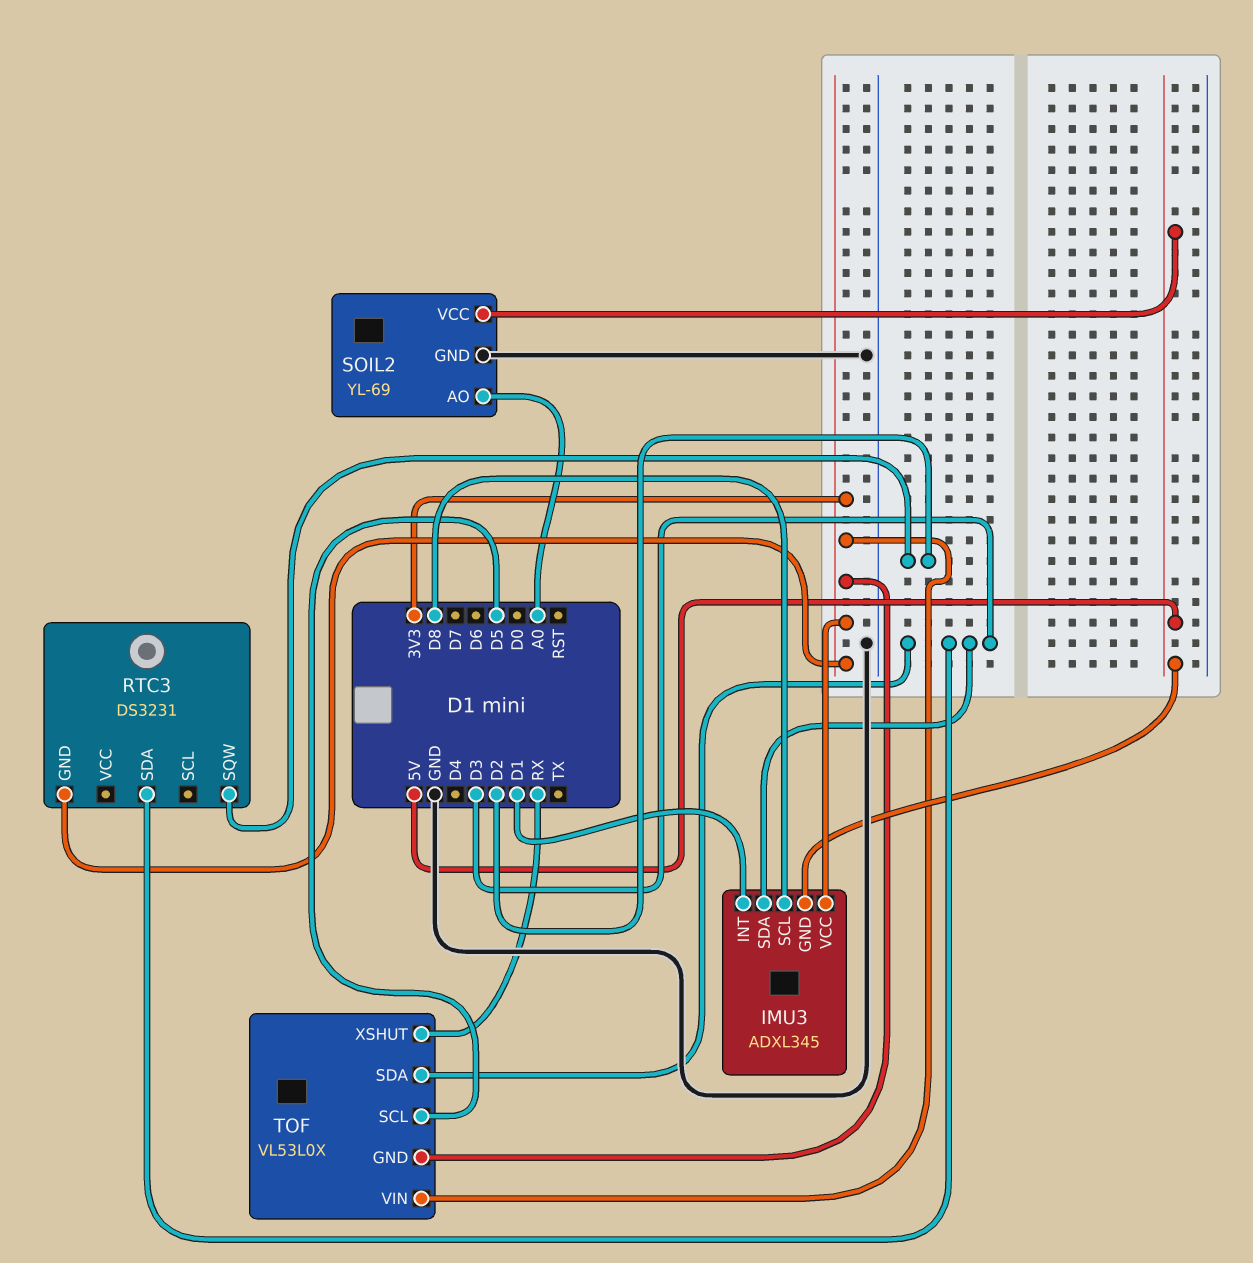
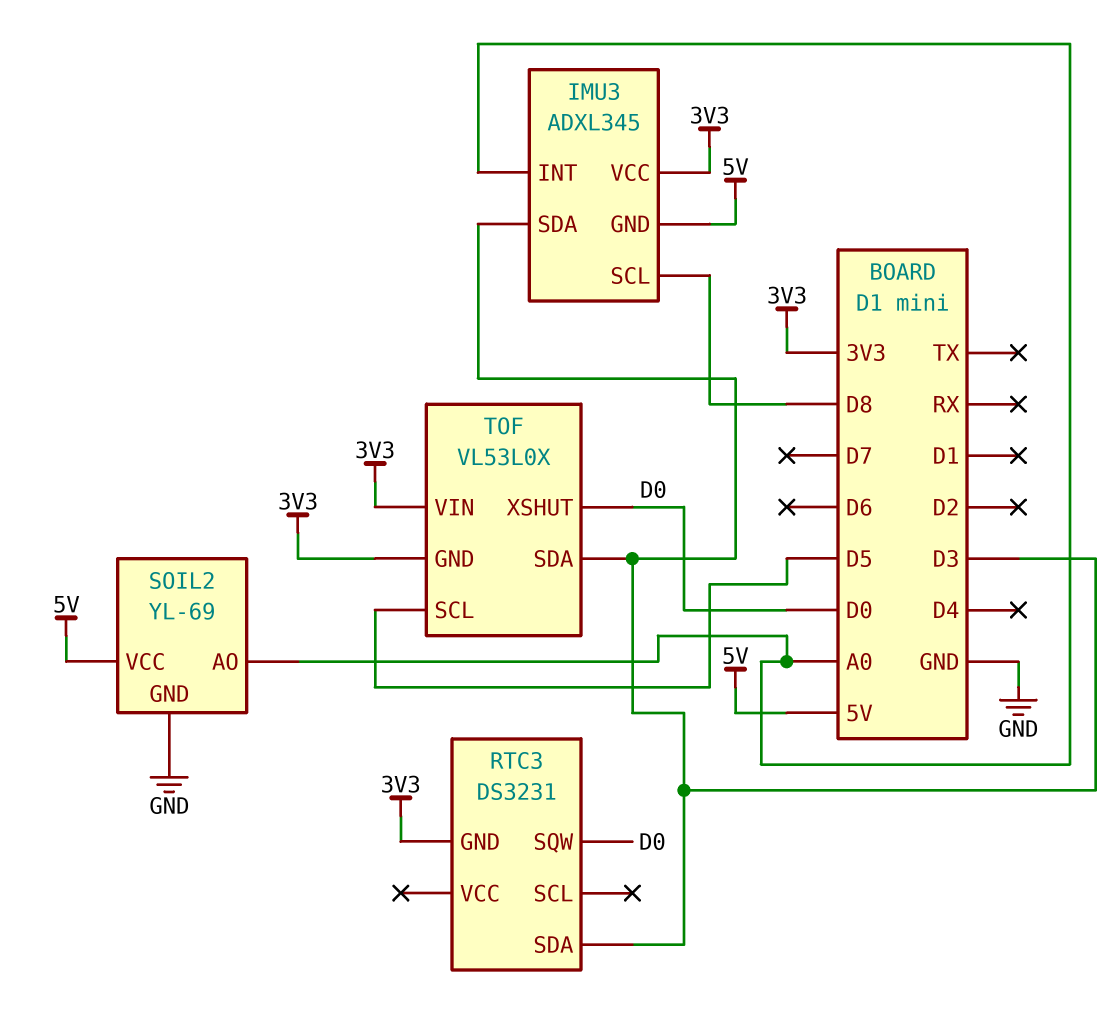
IMU3 pin INT: D1 -> A0
RTC3 pin SQW: D2 -> D0
TOF pin XSHUT: RX -> D0

